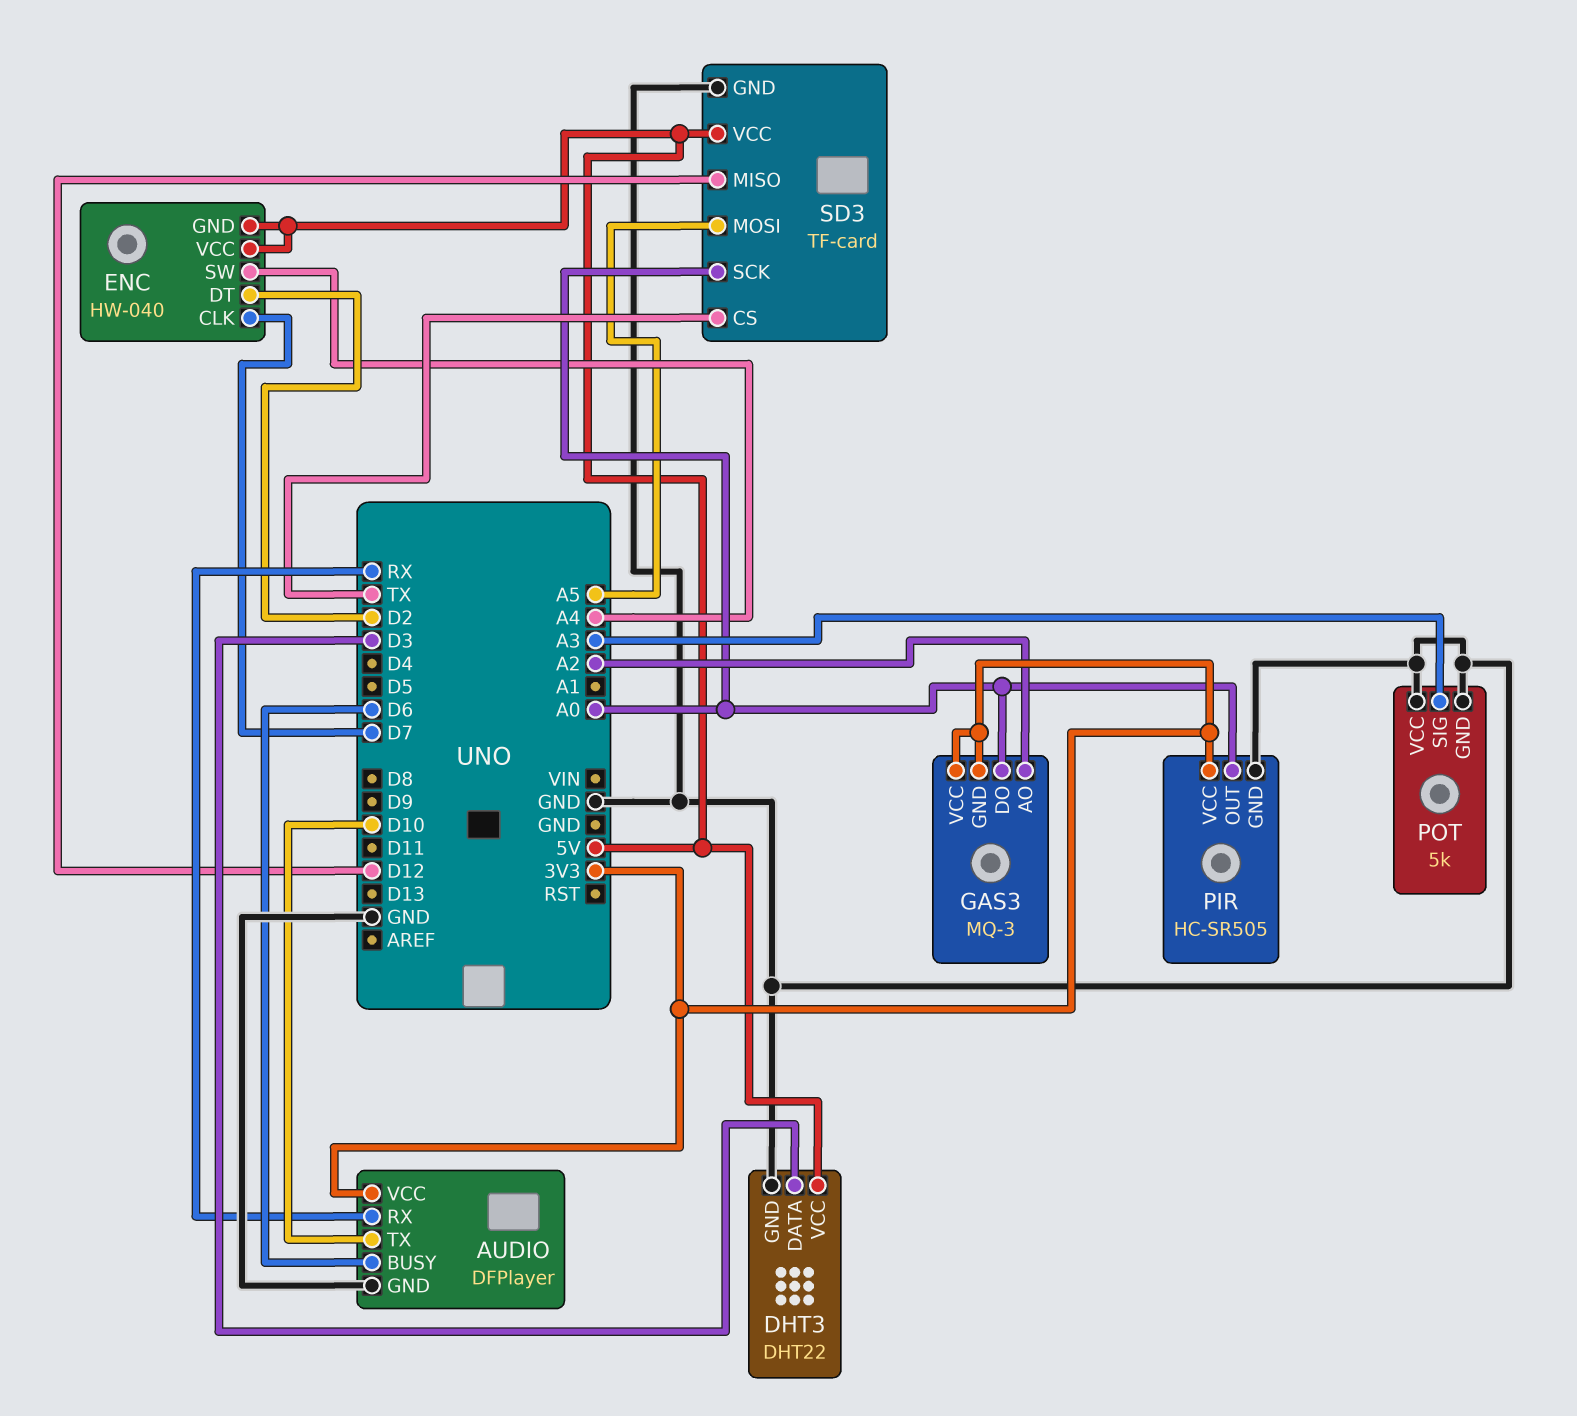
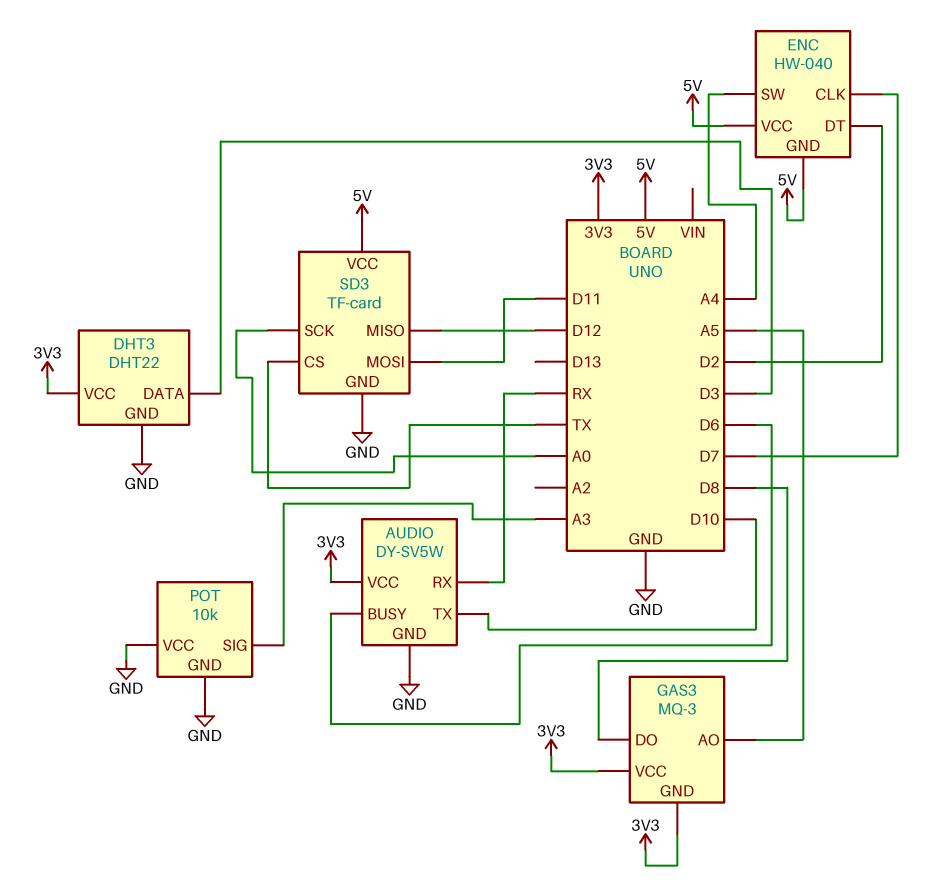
AUDIO: DFPlayer -> DY-SV5W
DHT3 pin VCC: 5V -> 3V3
GAS3 pin AO: A2 -> A5
GAS3 pin DO: A0 -> D8
PIR: HC-SR505 -> none
PIR pin GND: GND -> none
PIR pin OUT: A0 -> none
PIR pin VCC: 3V3 -> none
POT: 5k -> 10k
SD3 pin MOSI: A5 -> D11

